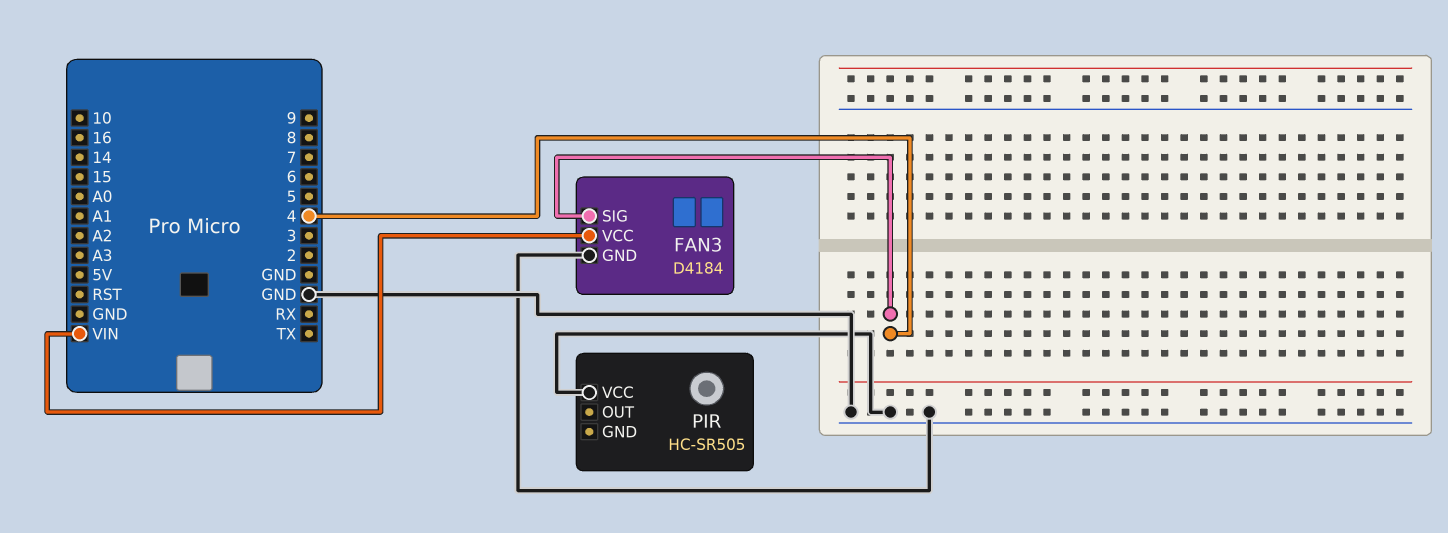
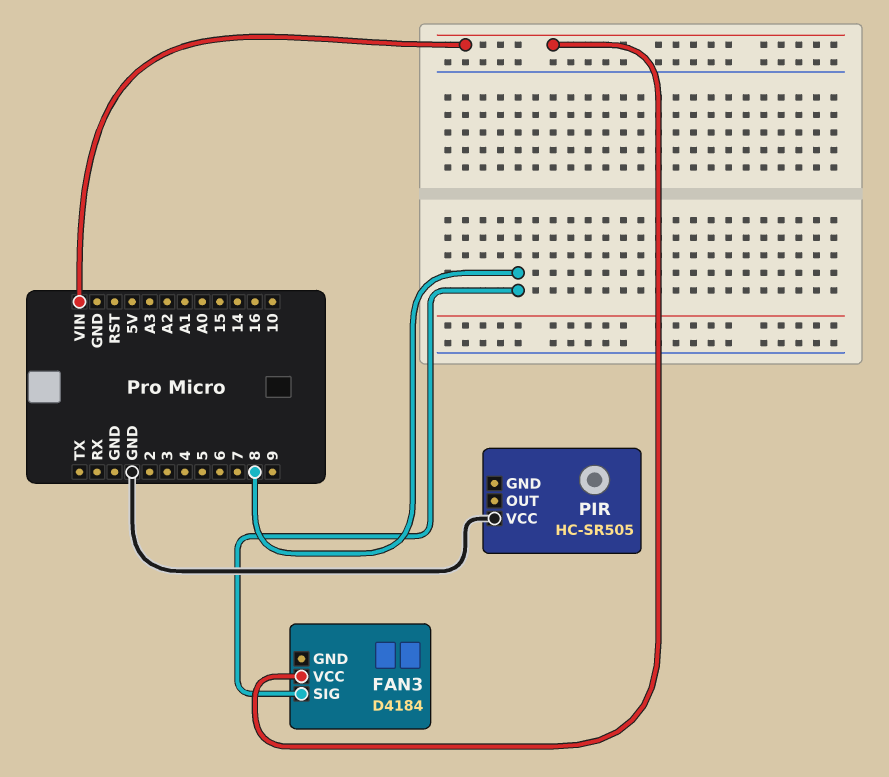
FAN3 pin GND: GND -> none
FAN3 pin SIG: 4 -> 8

